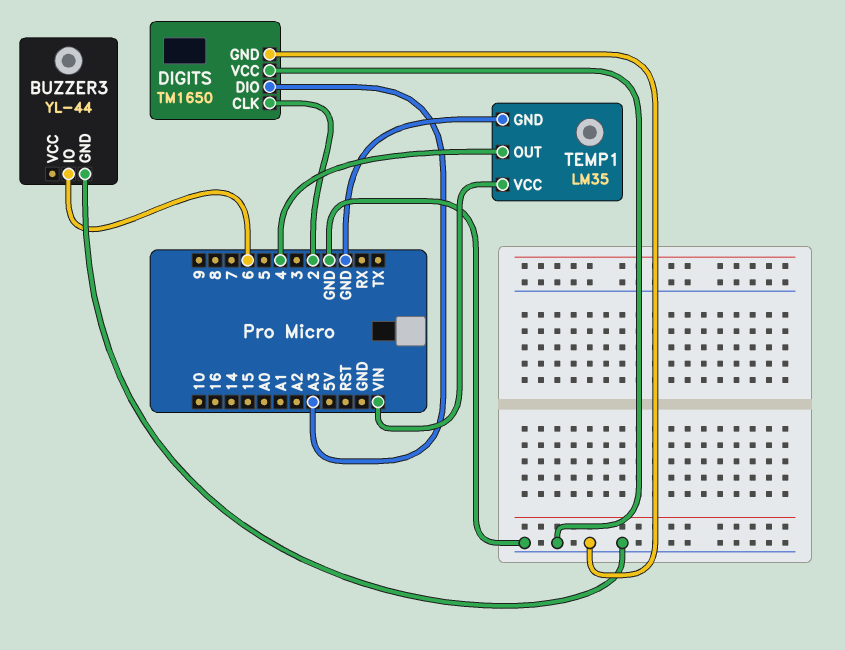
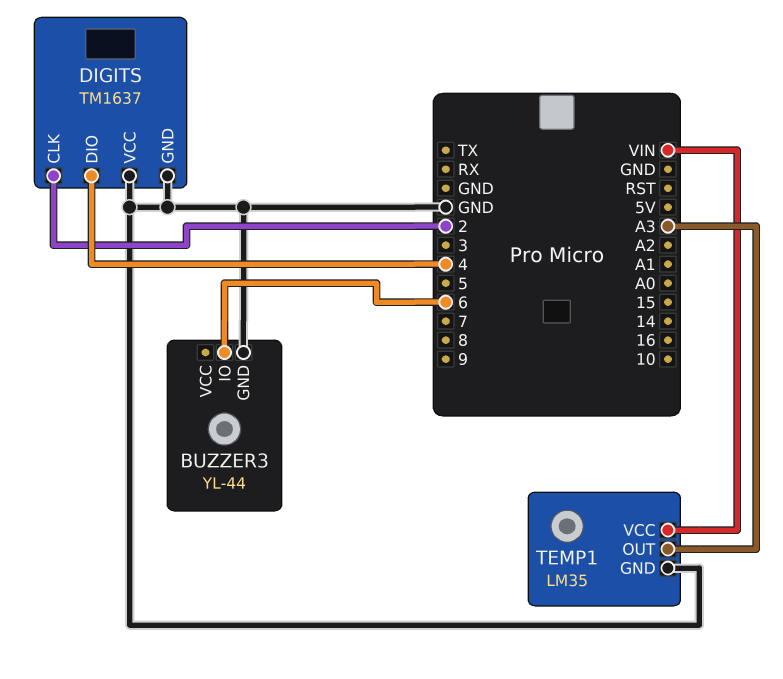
DIGITS: TM1650 -> TM1637
DIGITS pin DIO: A3 -> 4
TEMP1 pin OUT: 4 -> A3

